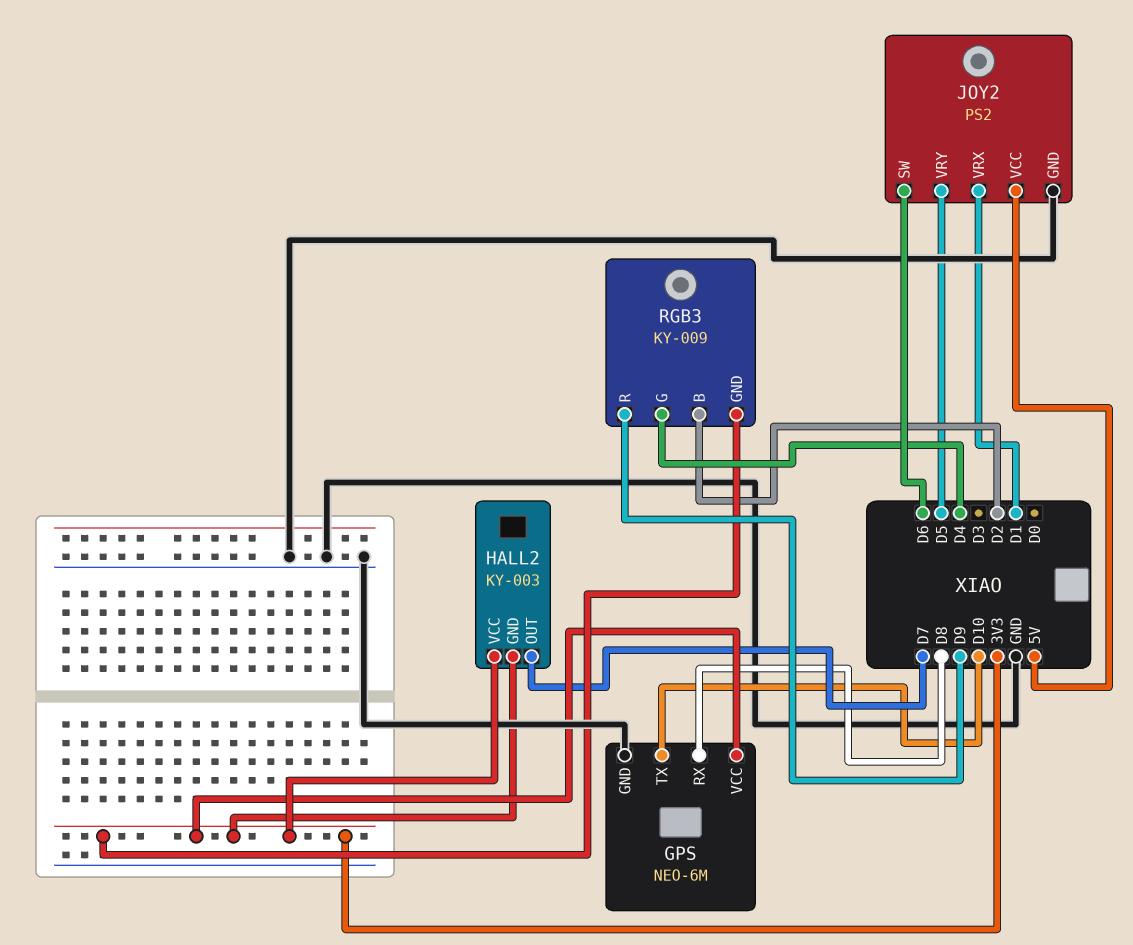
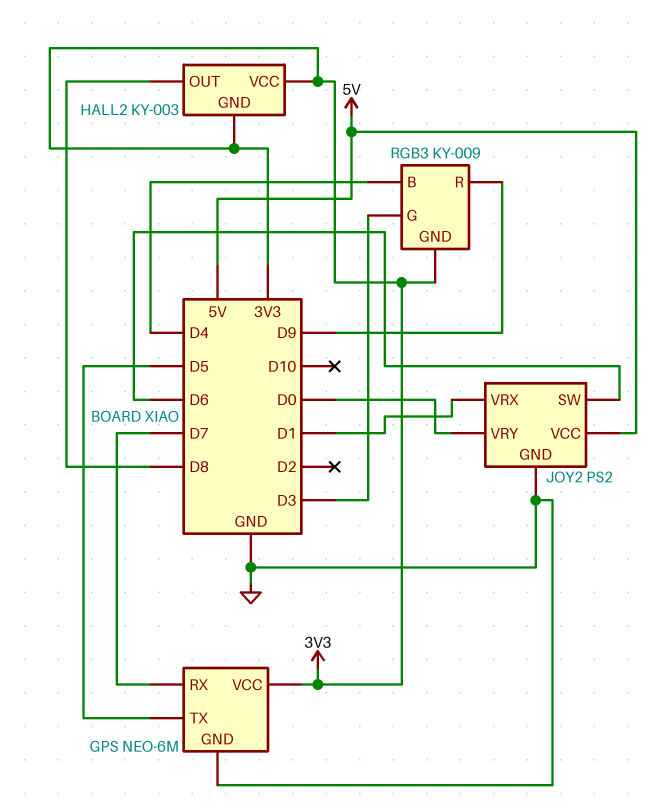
GPS pin RX: D8 -> D7
GPS pin TX: D10 -> D5
HALL2 pin OUT: D7 -> D8
JOY2 pin VRY: D5 -> D0
RGB3 pin B: D2 -> D4
RGB3 pin G: D4 -> D3

